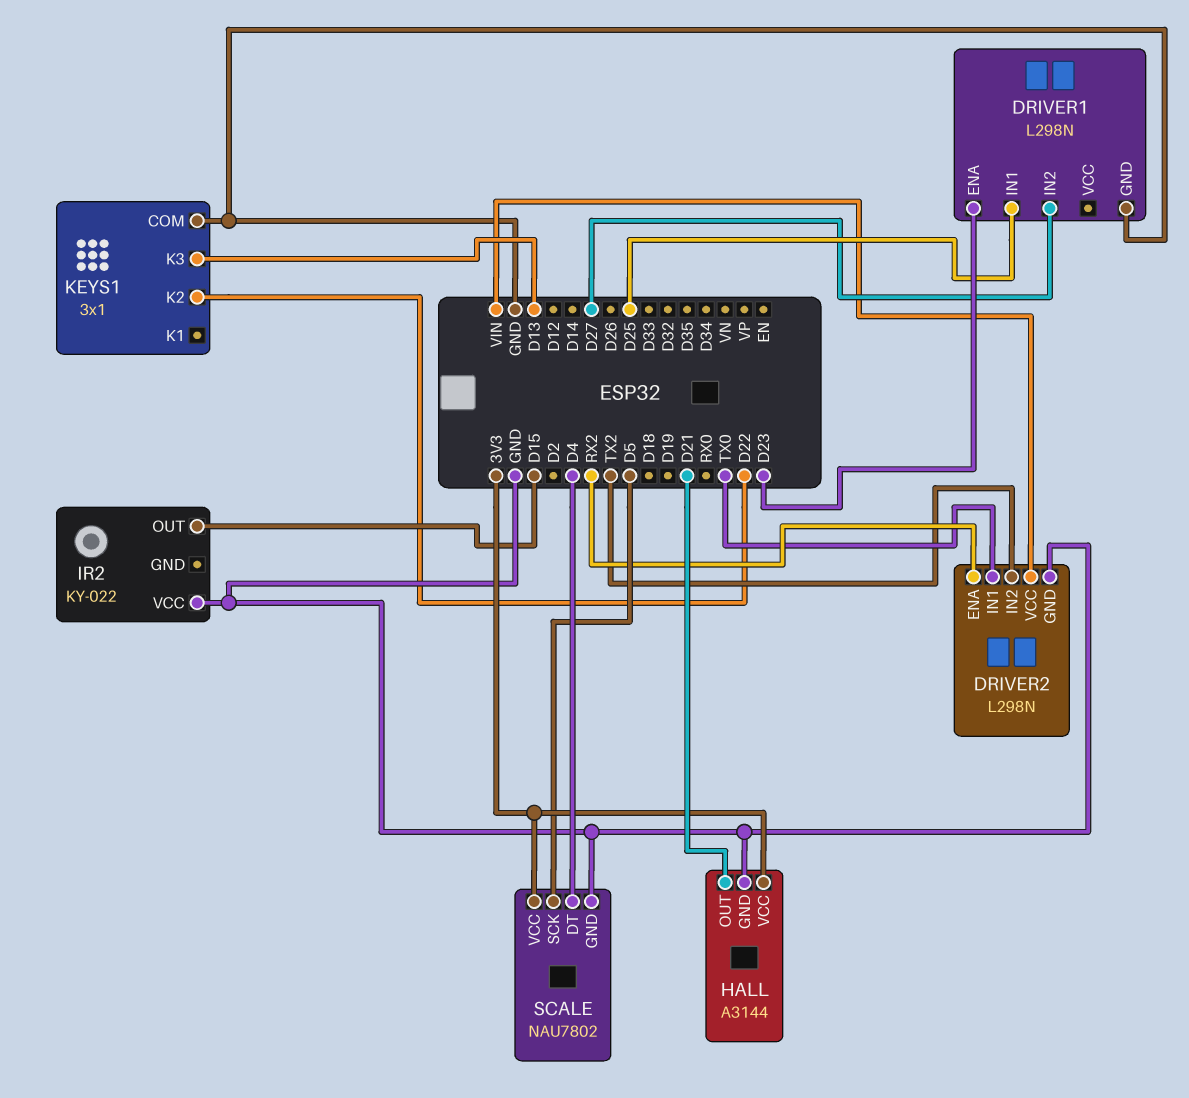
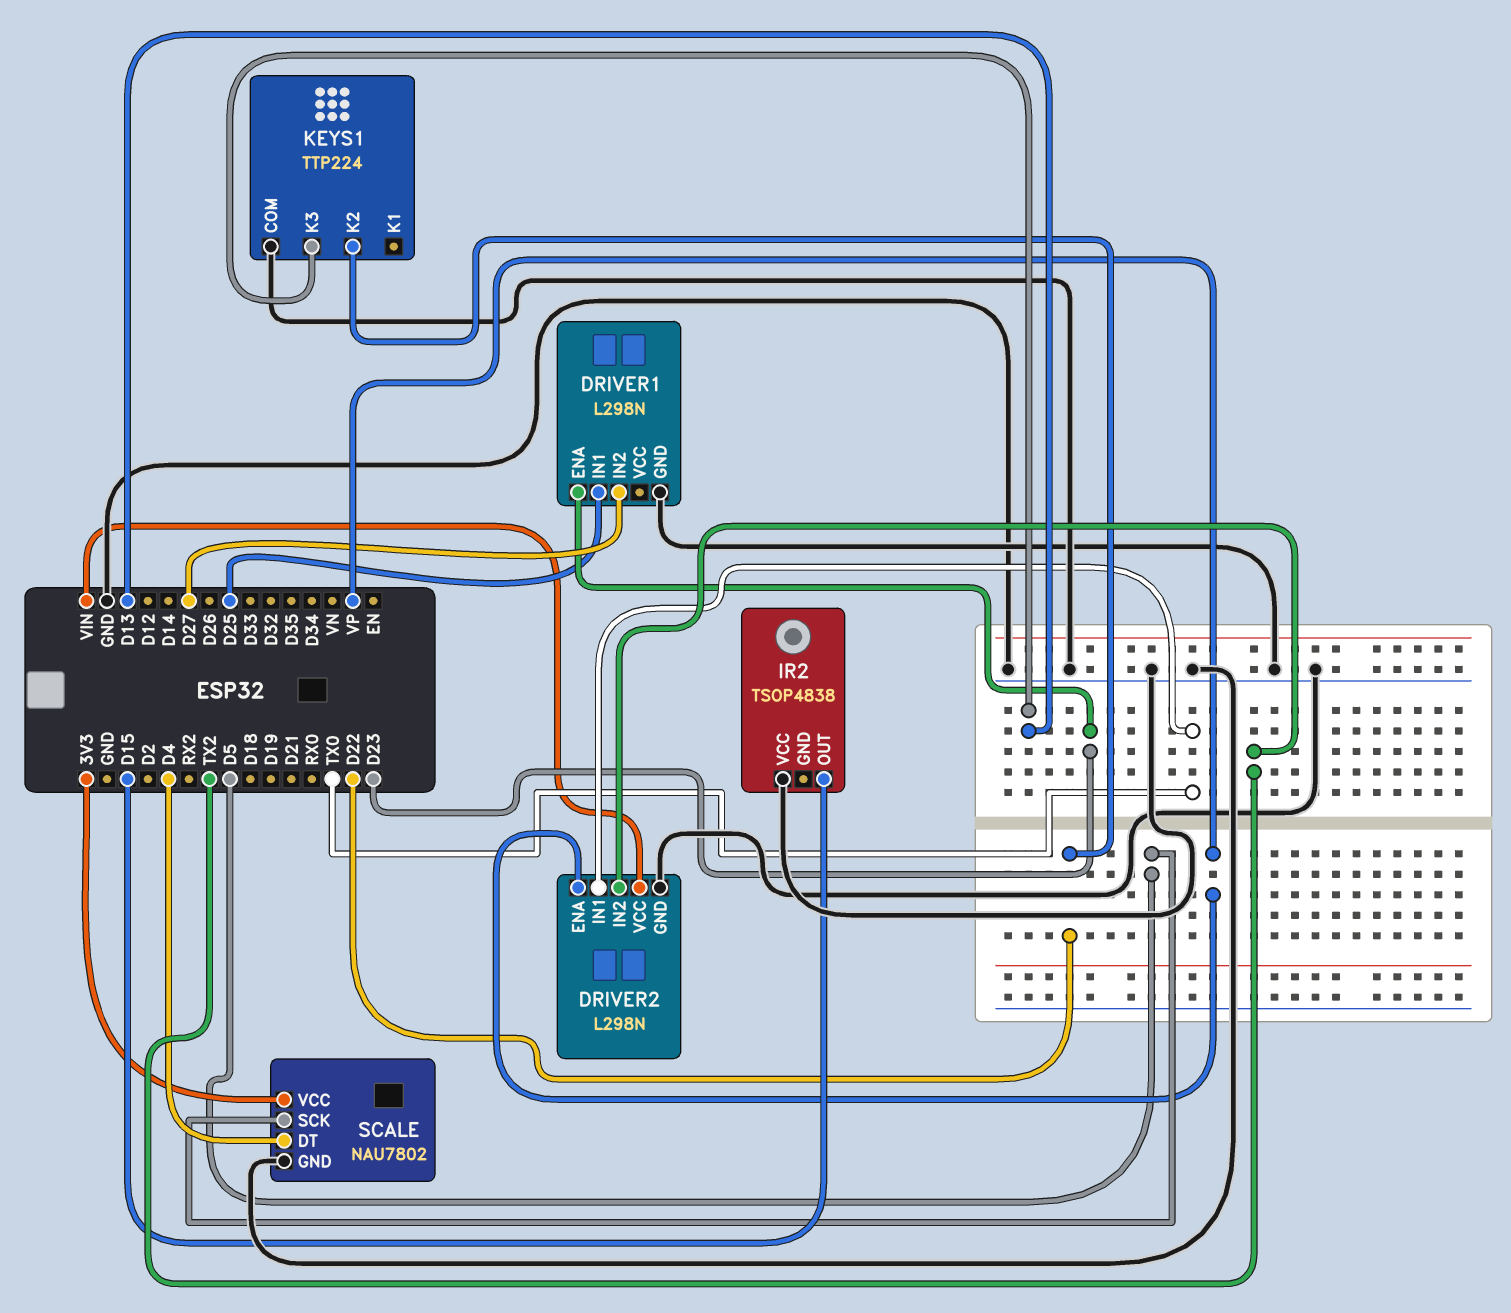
DRIVER2 pin ENA: RX2 -> VP
HALL: A3144 -> none
HALL pin GND: GND -> none
HALL pin OUT: D21 -> none
HALL pin VCC: 3V3 -> none
IR2: KY-022 -> TSOP4838
KEYS1: 3x1 -> TTP224

